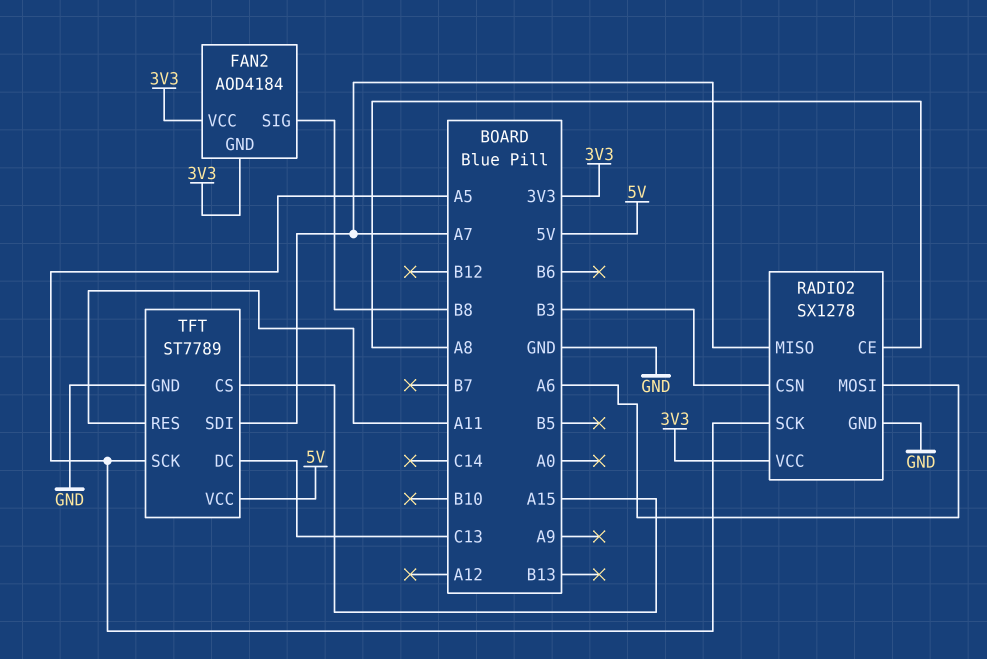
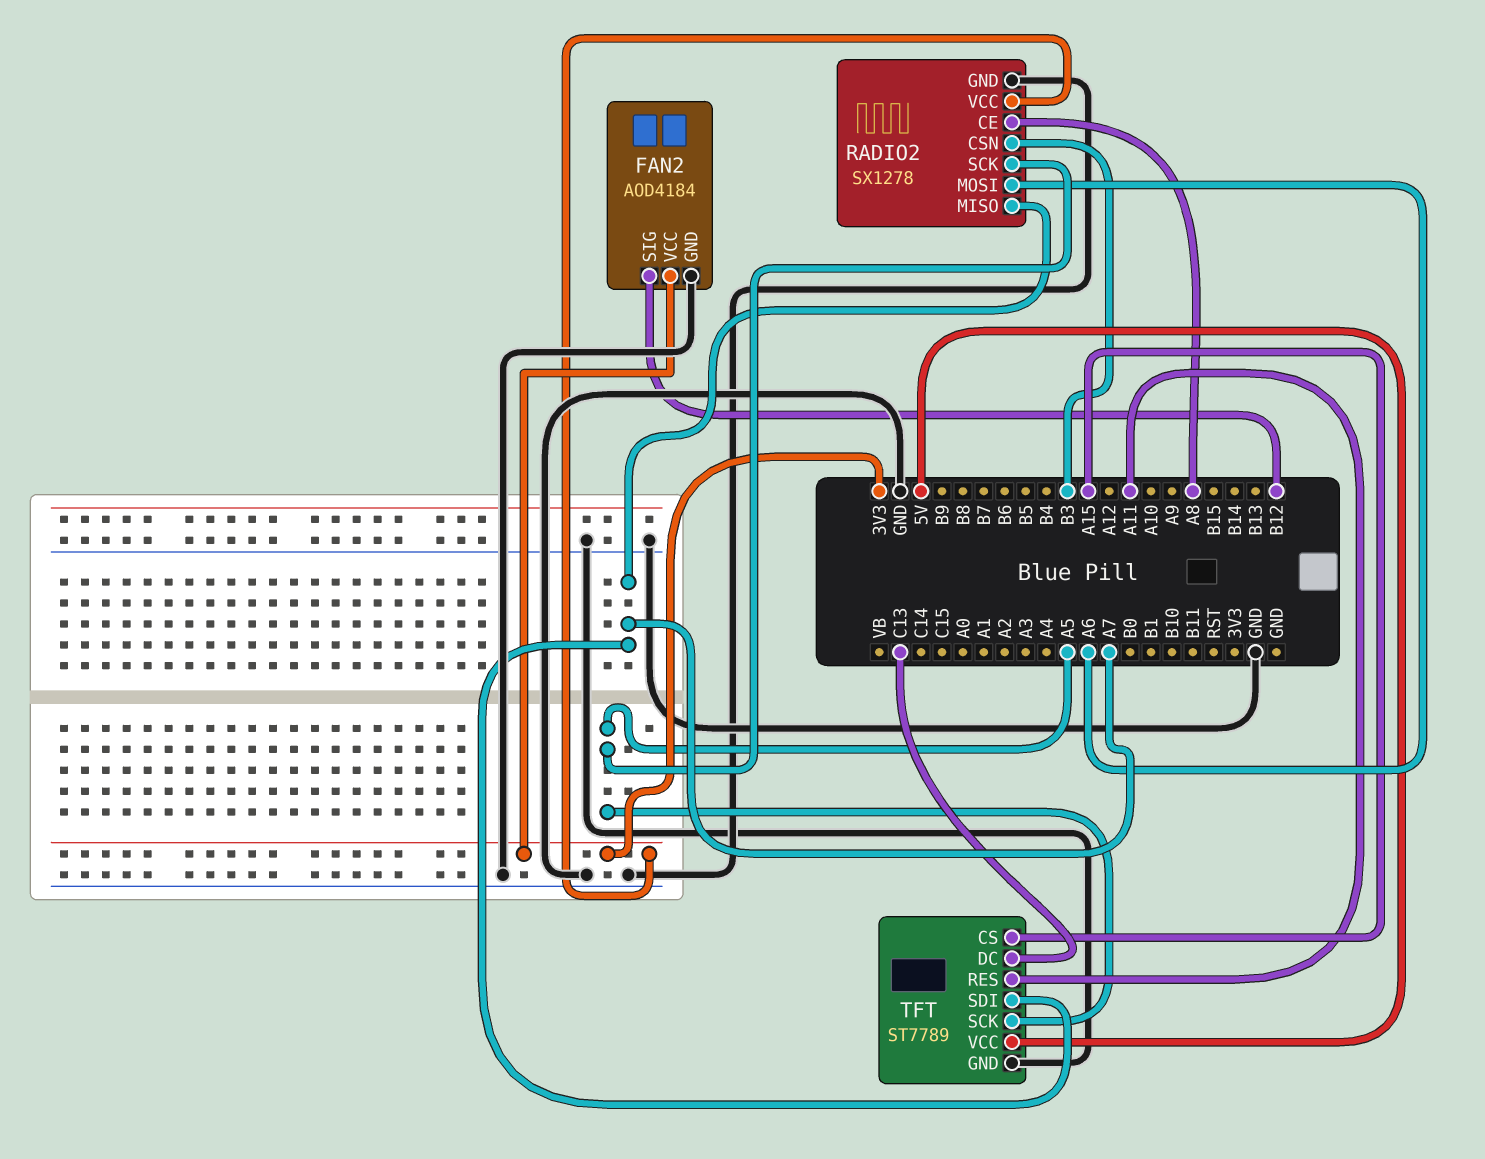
FAN2 pin GND: 3V3 -> GND
FAN2 pin SIG: B8 -> B12

